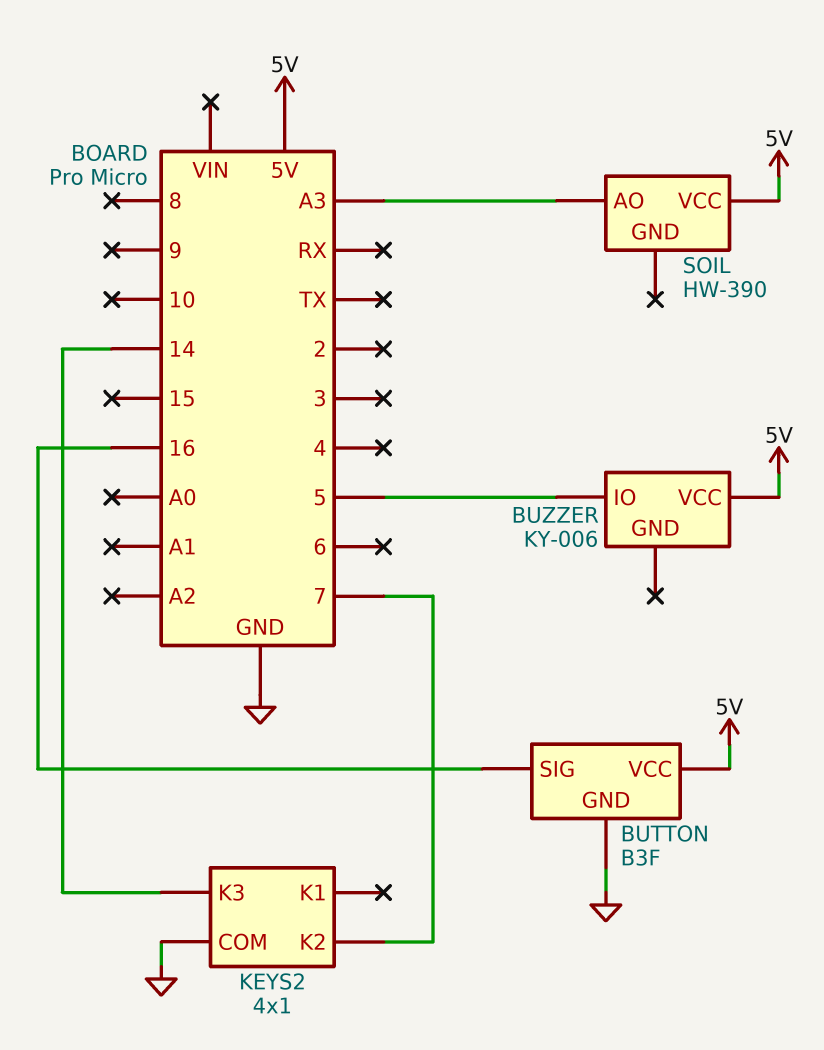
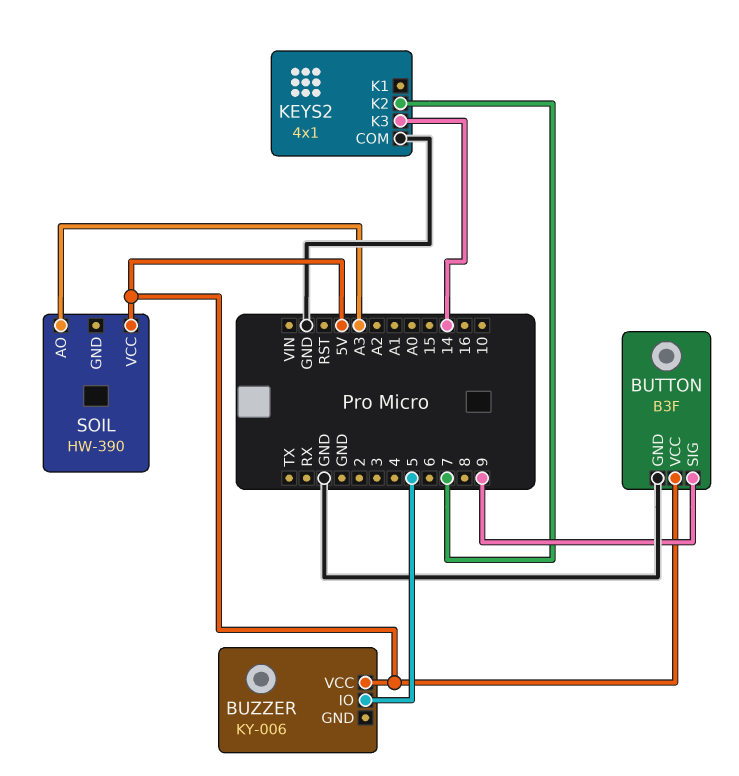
BUTTON pin SIG: 16 -> 9

